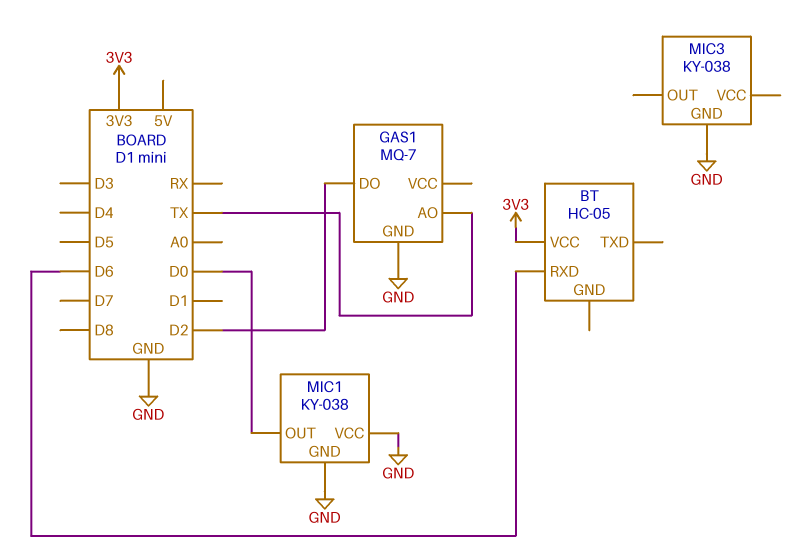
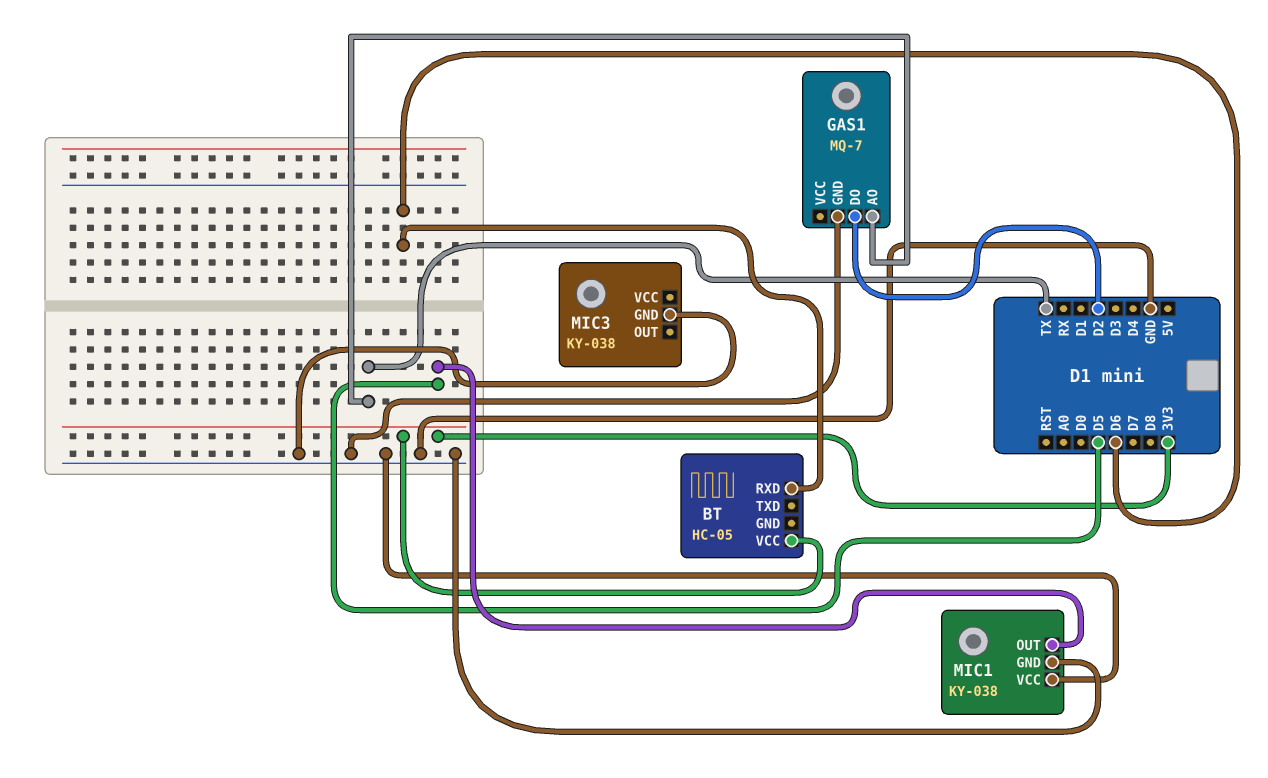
MIC1 pin OUT: D0 -> D5

